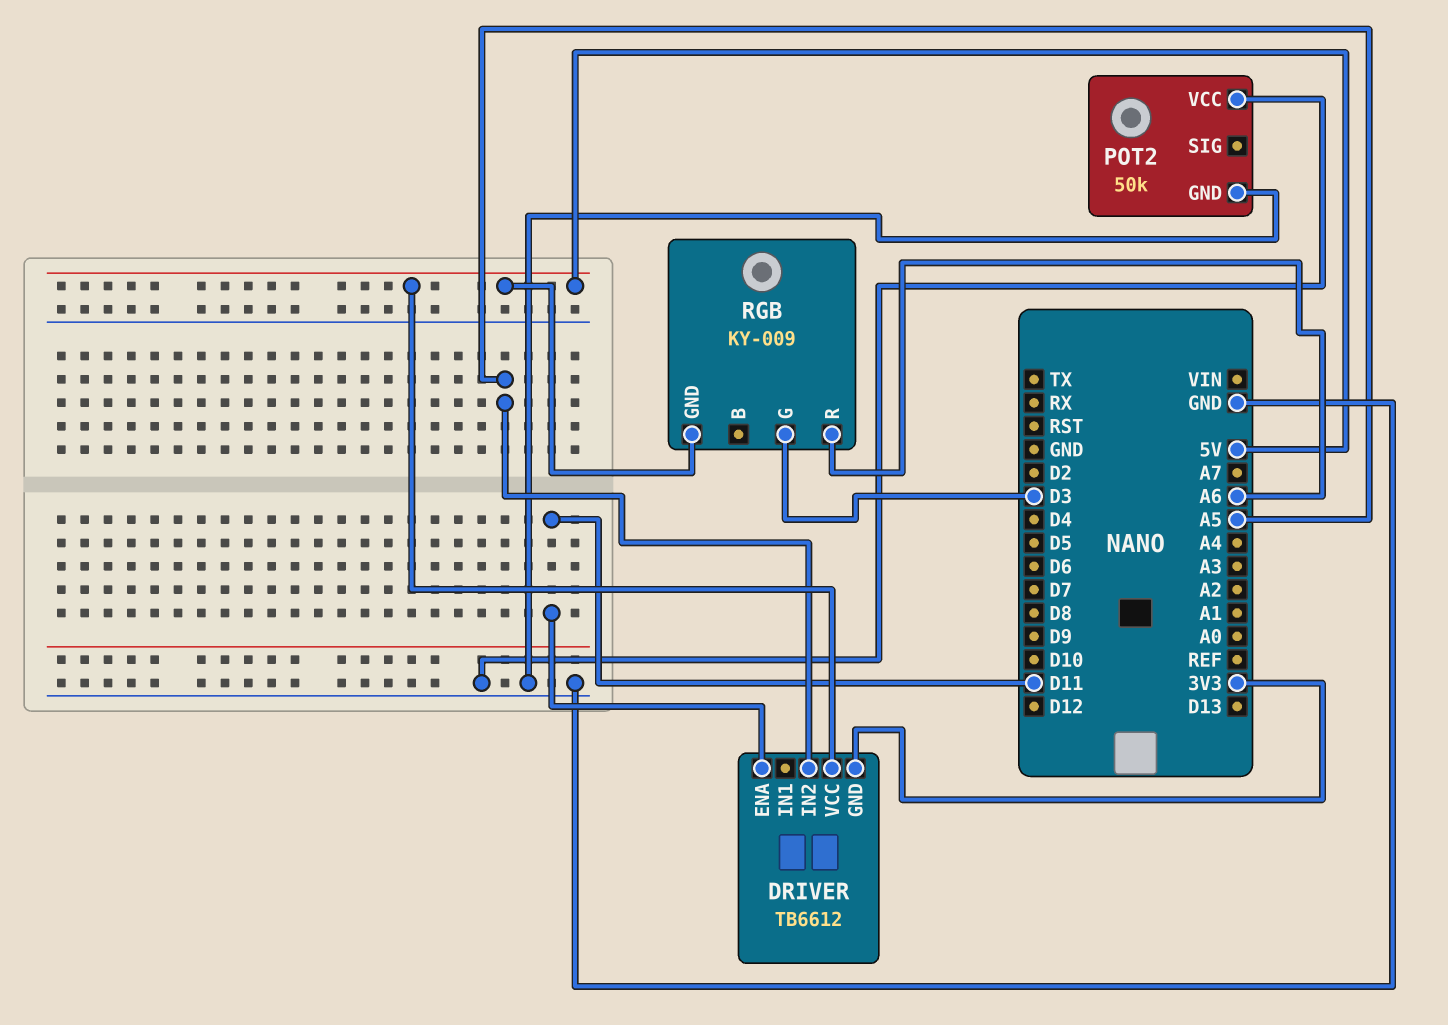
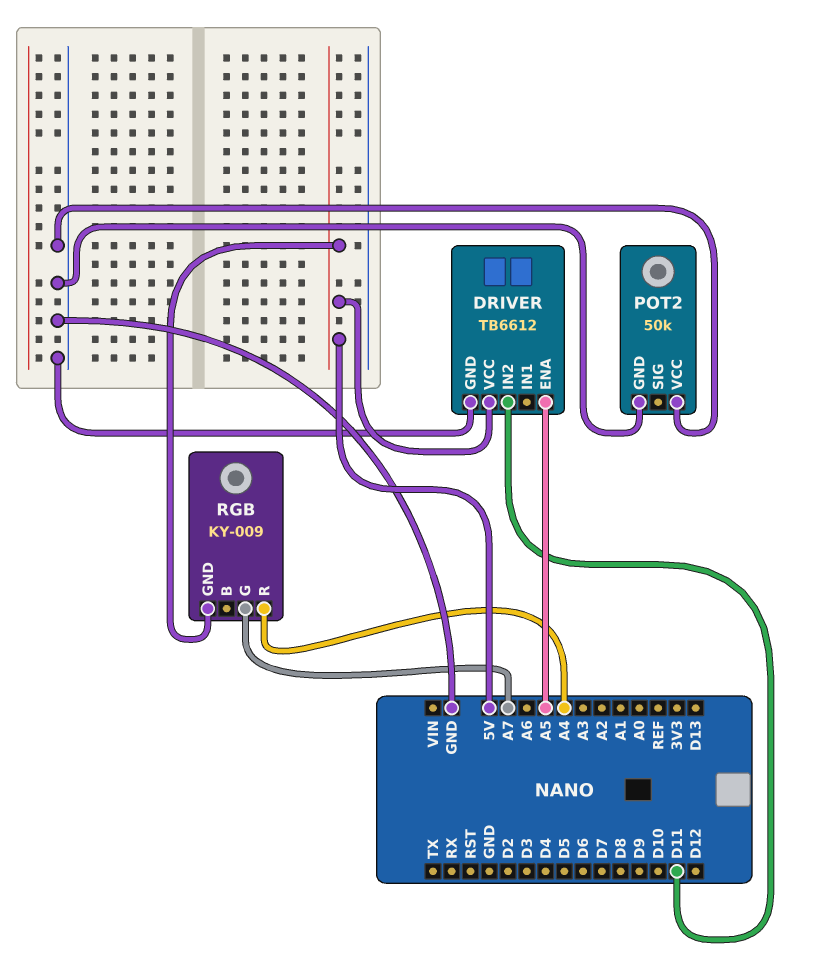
DRIVER pin ENA: D11 -> A5
DRIVER pin GND: 3V3 -> GND
DRIVER pin IN2: A5 -> D11
RGB pin G: D3 -> A7
RGB pin R: A6 -> A4

